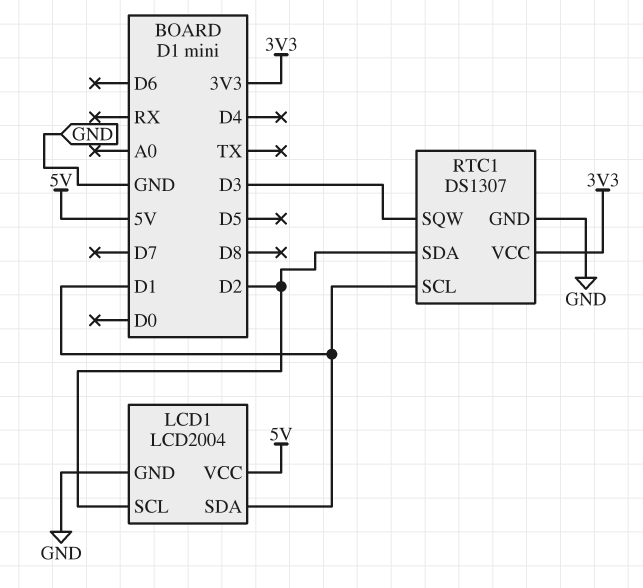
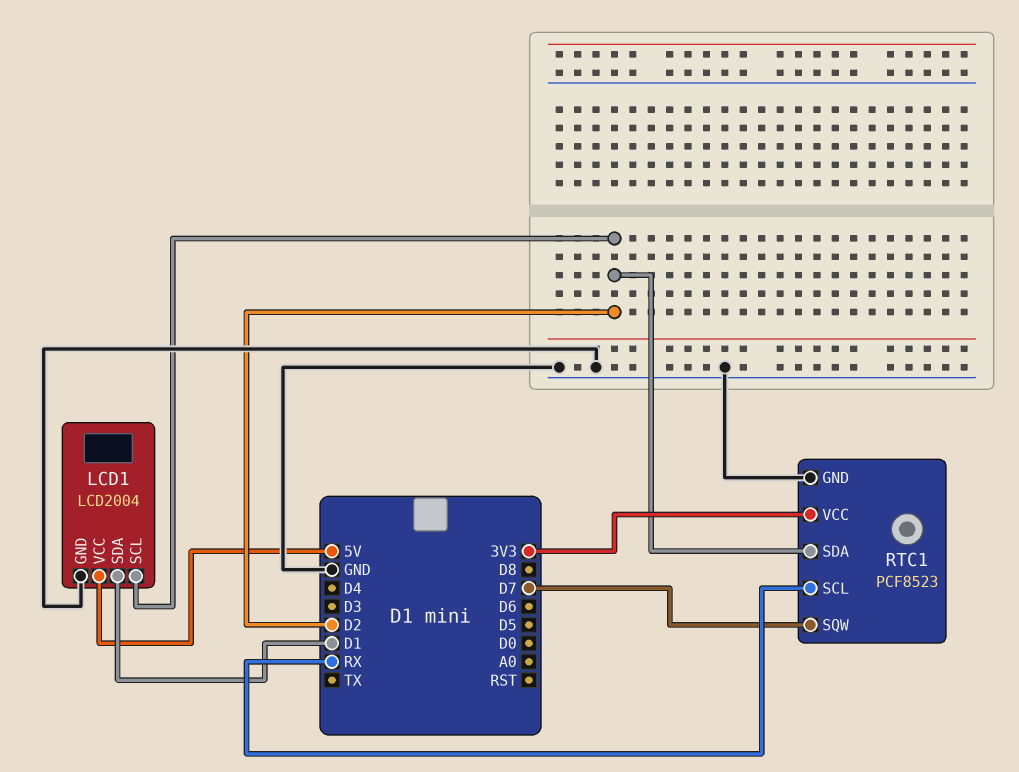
RTC1: DS1307 -> PCF8523
RTC1 pin SCL: D1 -> RX
RTC1 pin SQW: D3 -> D7

